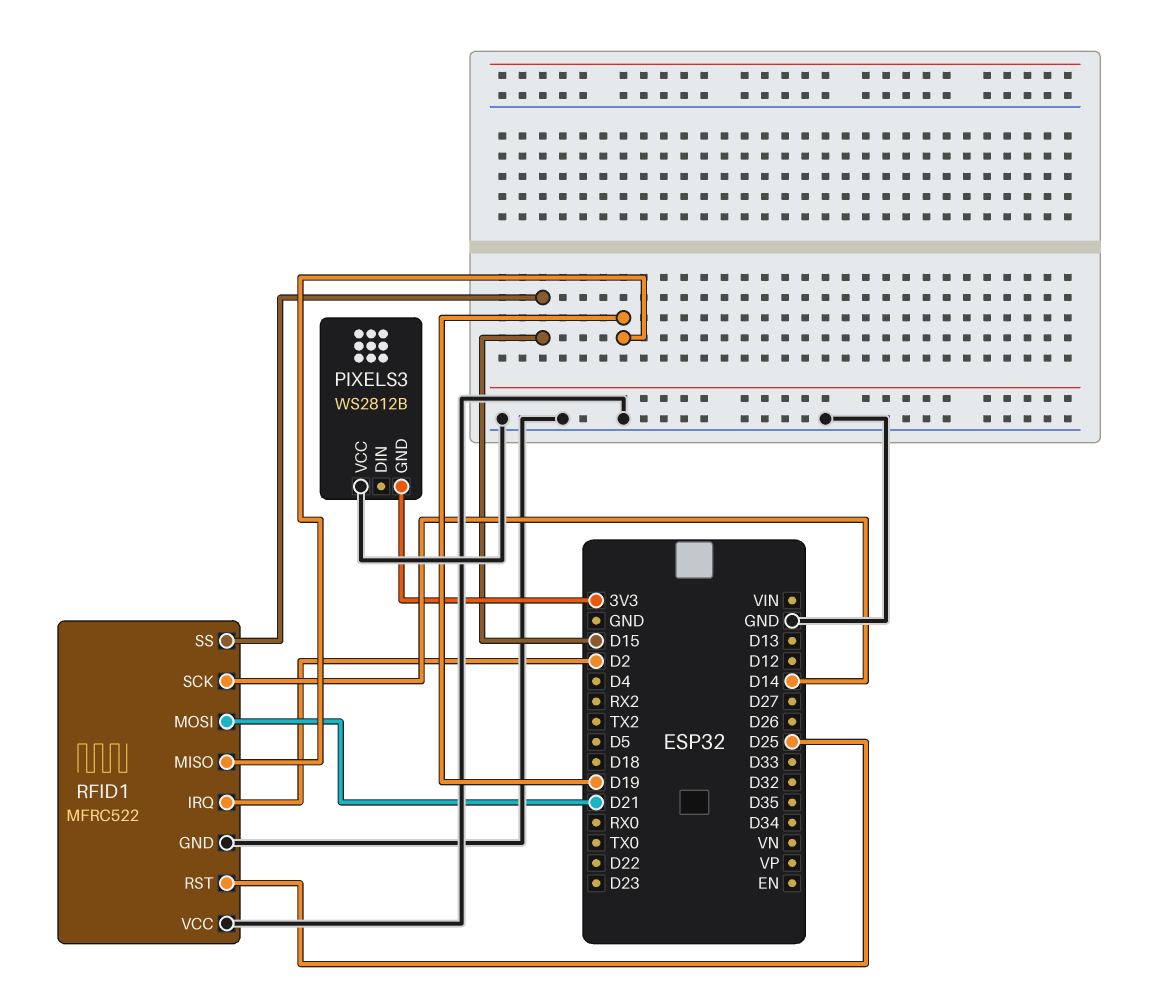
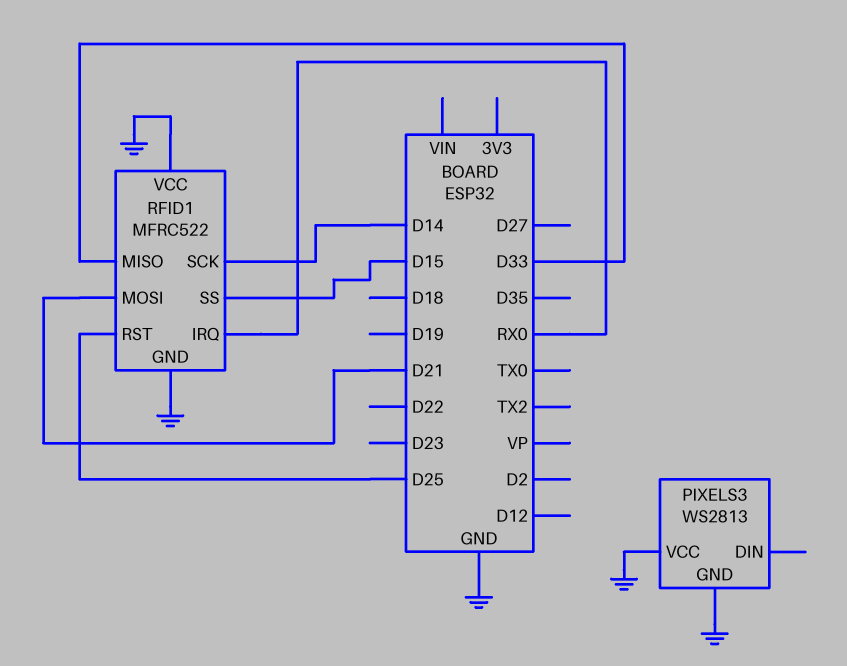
PIXELS3: WS2812B -> WS2813
PIXELS3 pin GND: 3V3 -> GND
RFID1 pin IRQ: D2 -> RX0
RFID1 pin MISO: D19 -> D33

